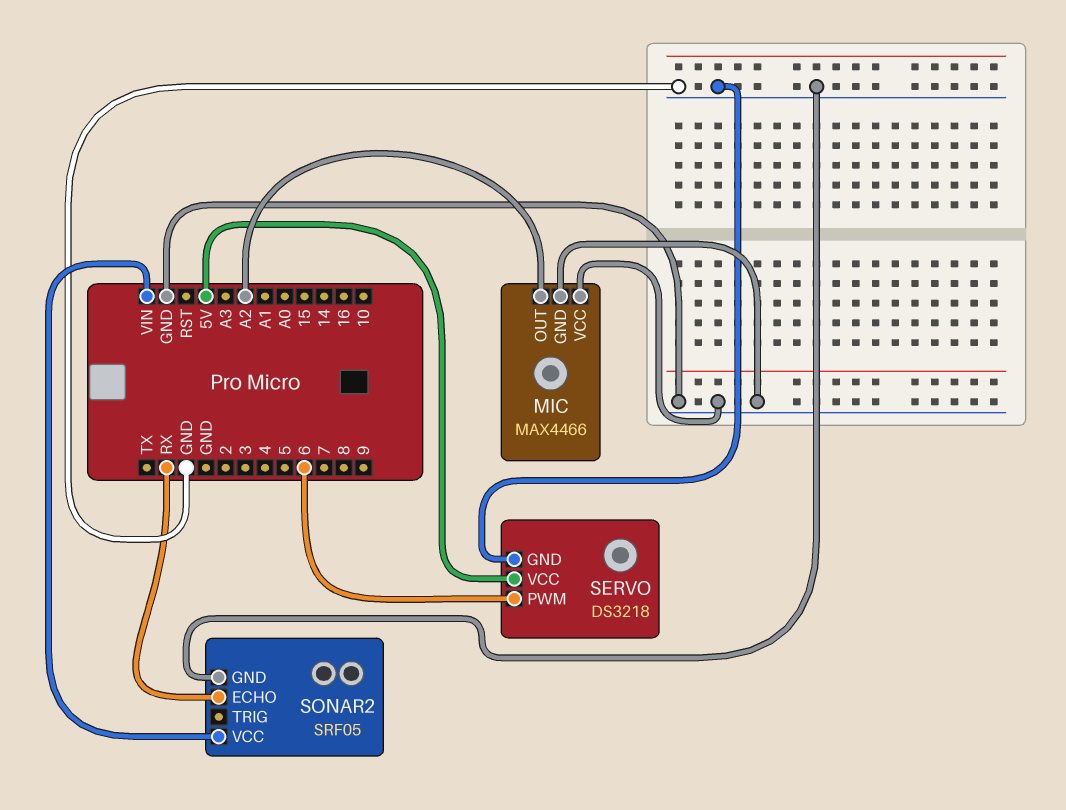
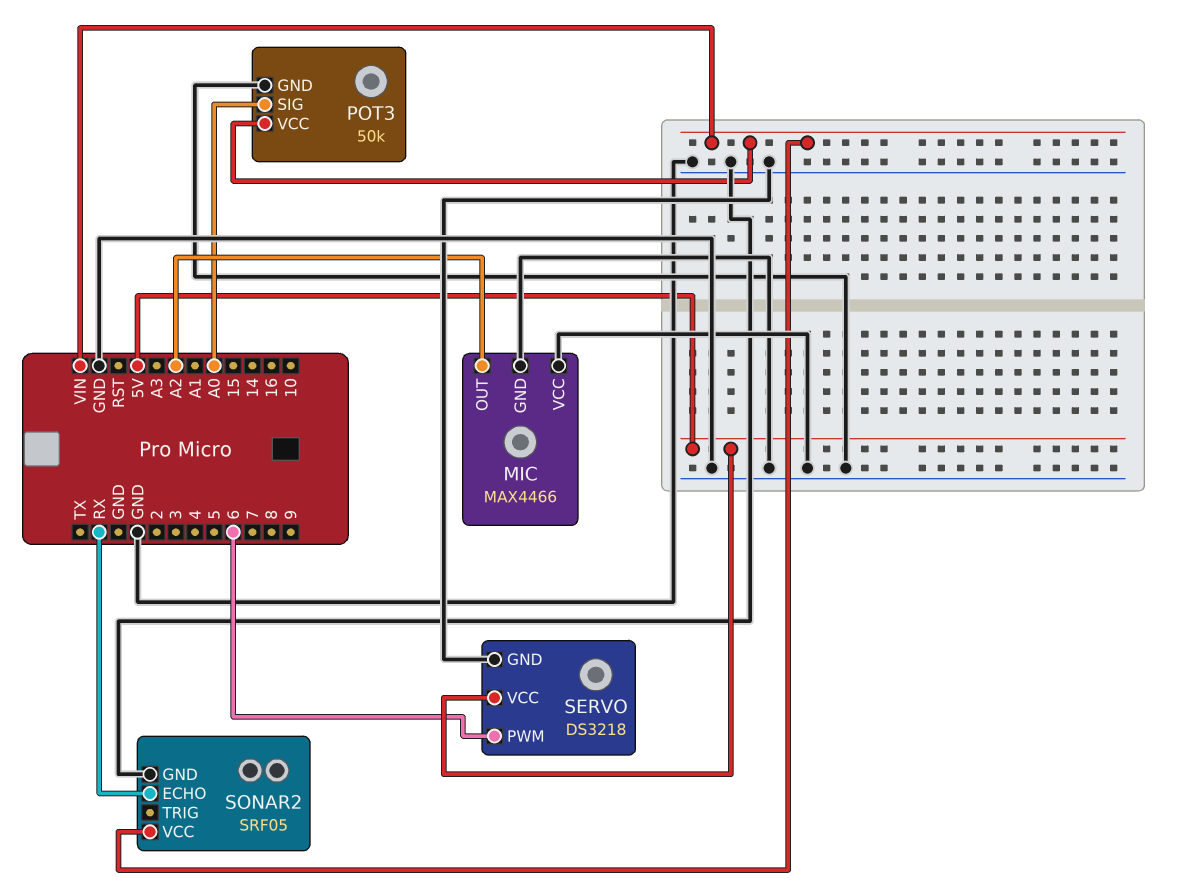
POT3: none -> 50k
POT3 pin GND: none -> GND
POT3 pin SIG: none -> A0
POT3 pin VCC: none -> VIN

